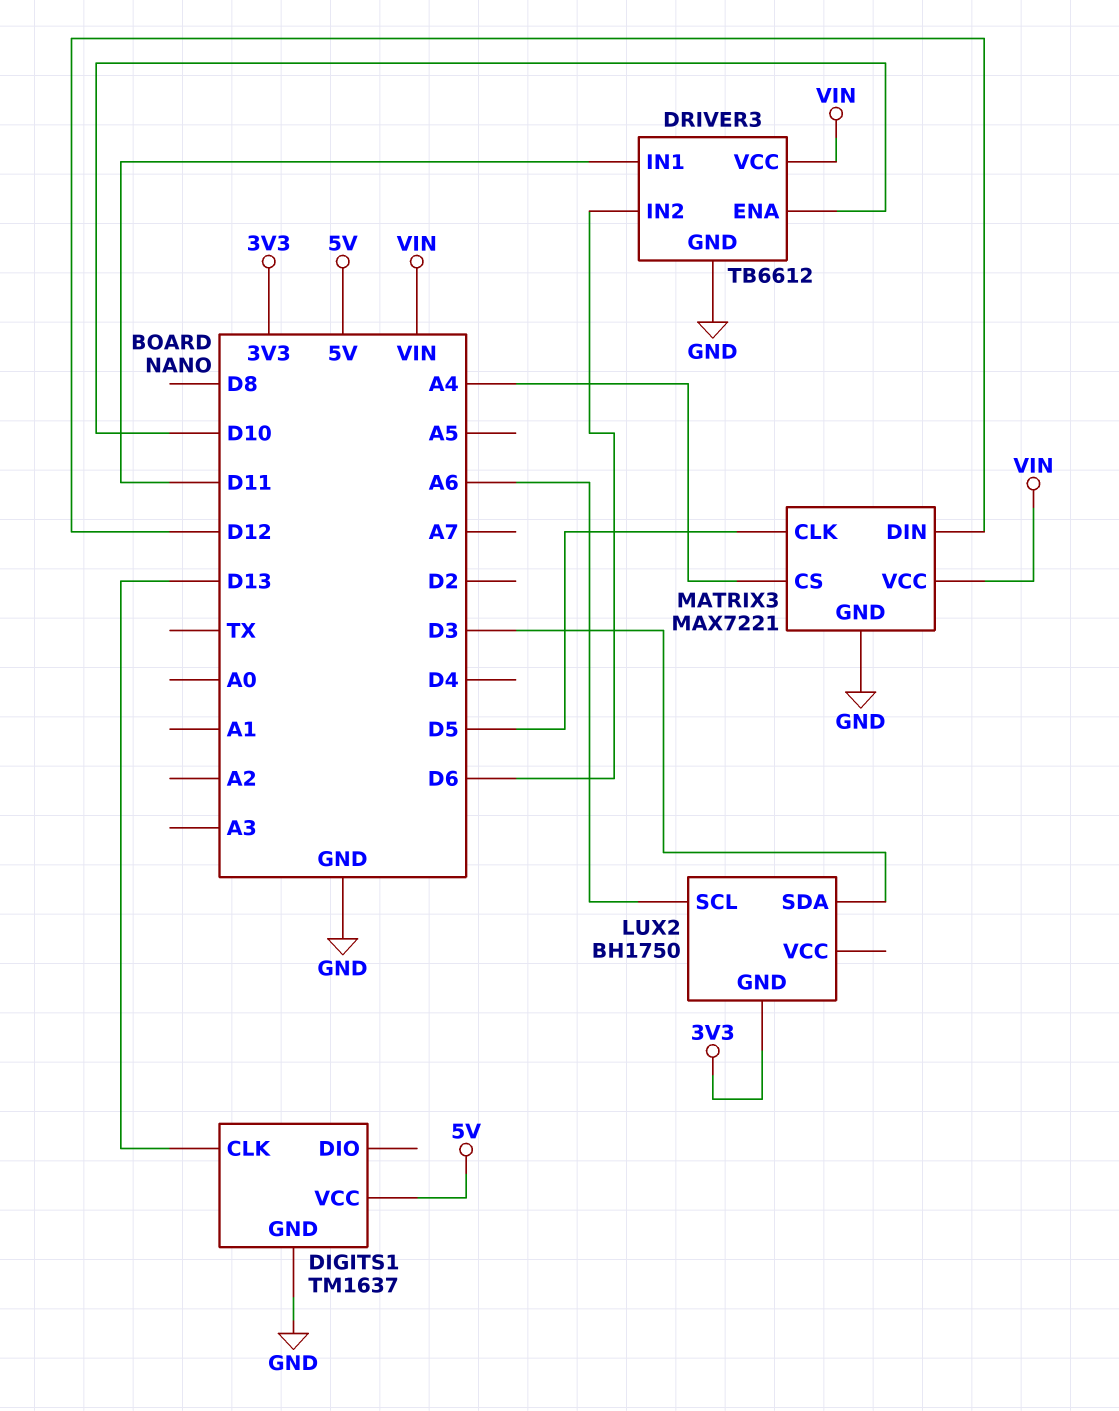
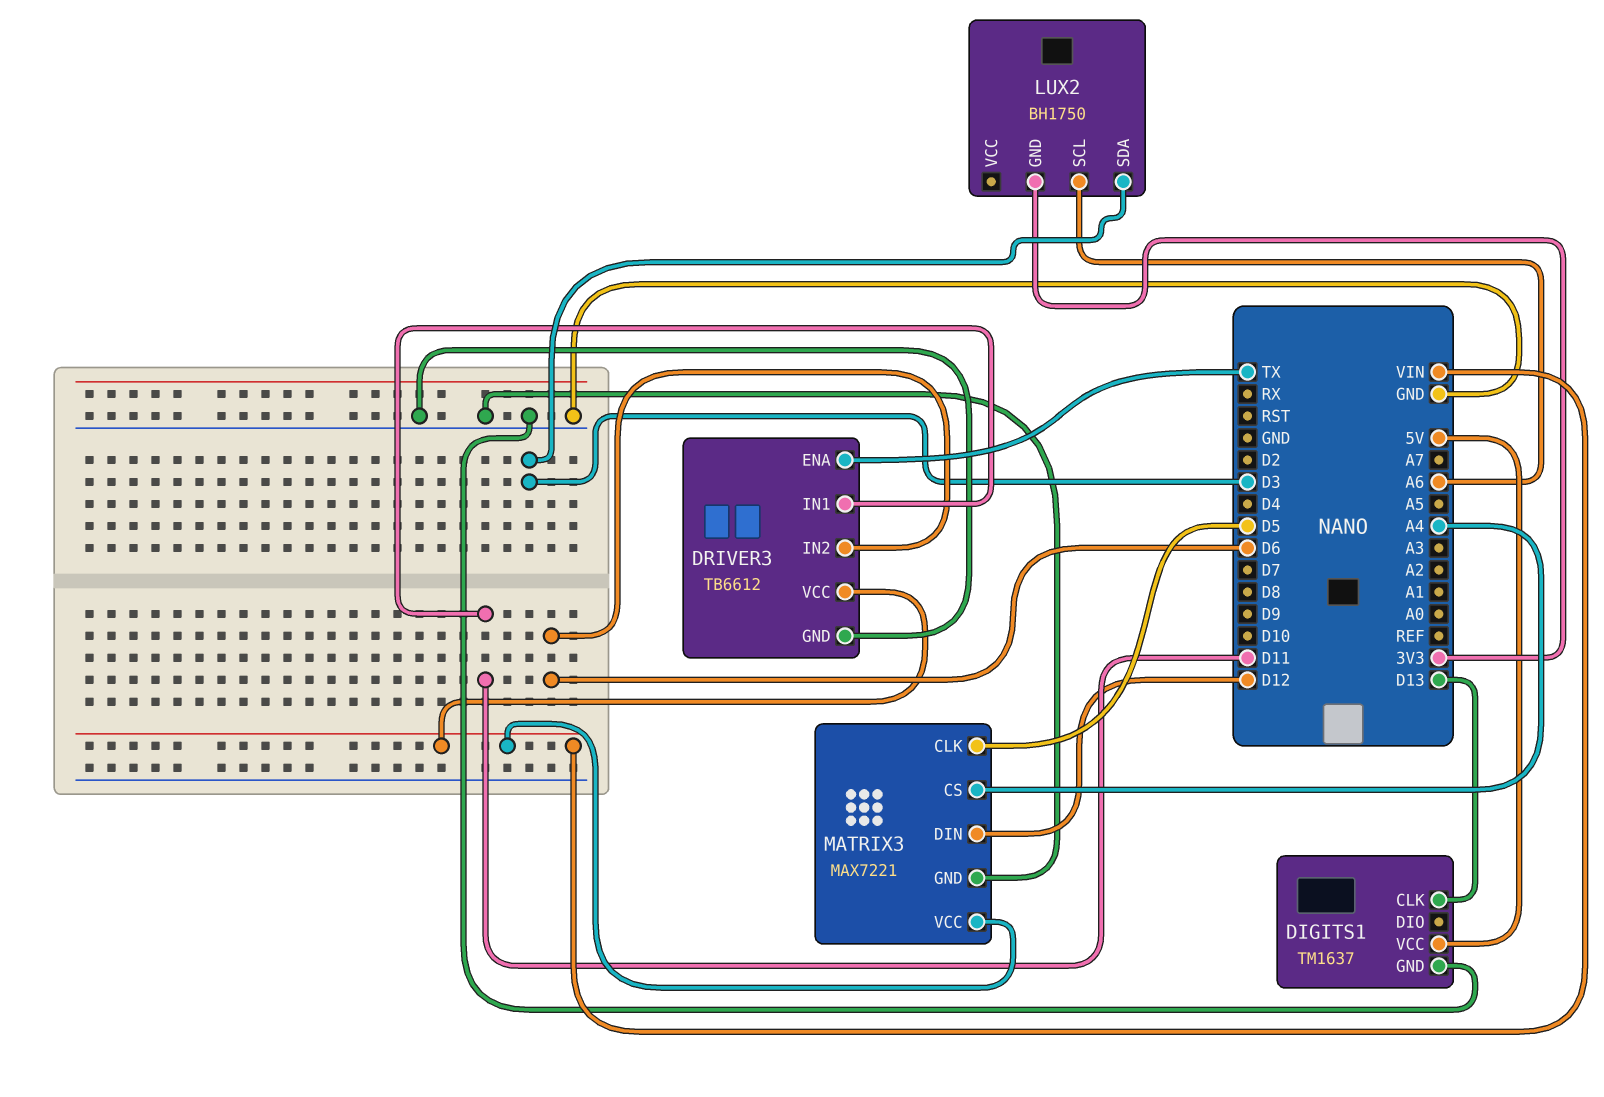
DRIVER3 pin ENA: D10 -> TX

